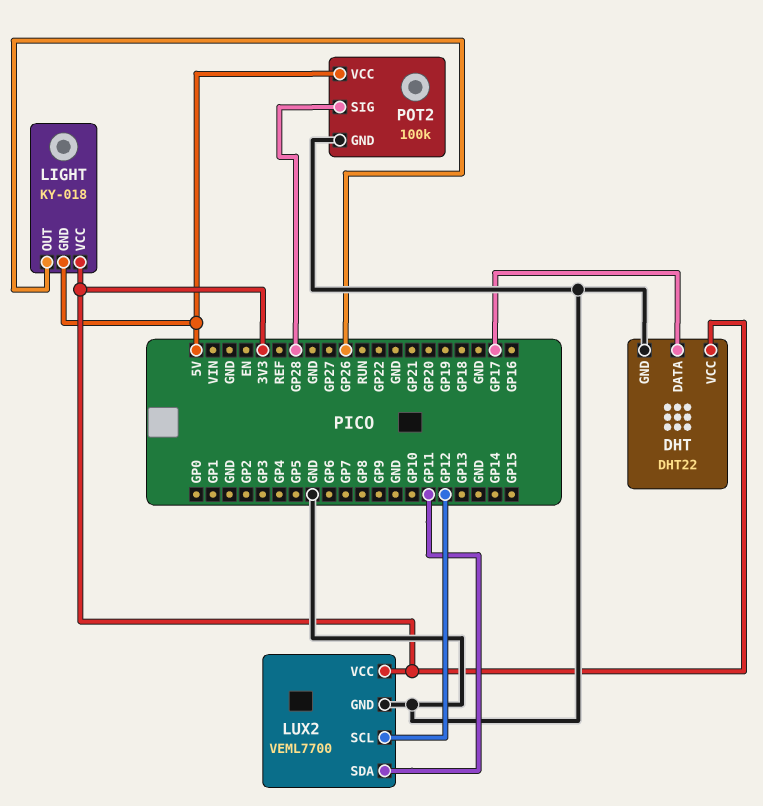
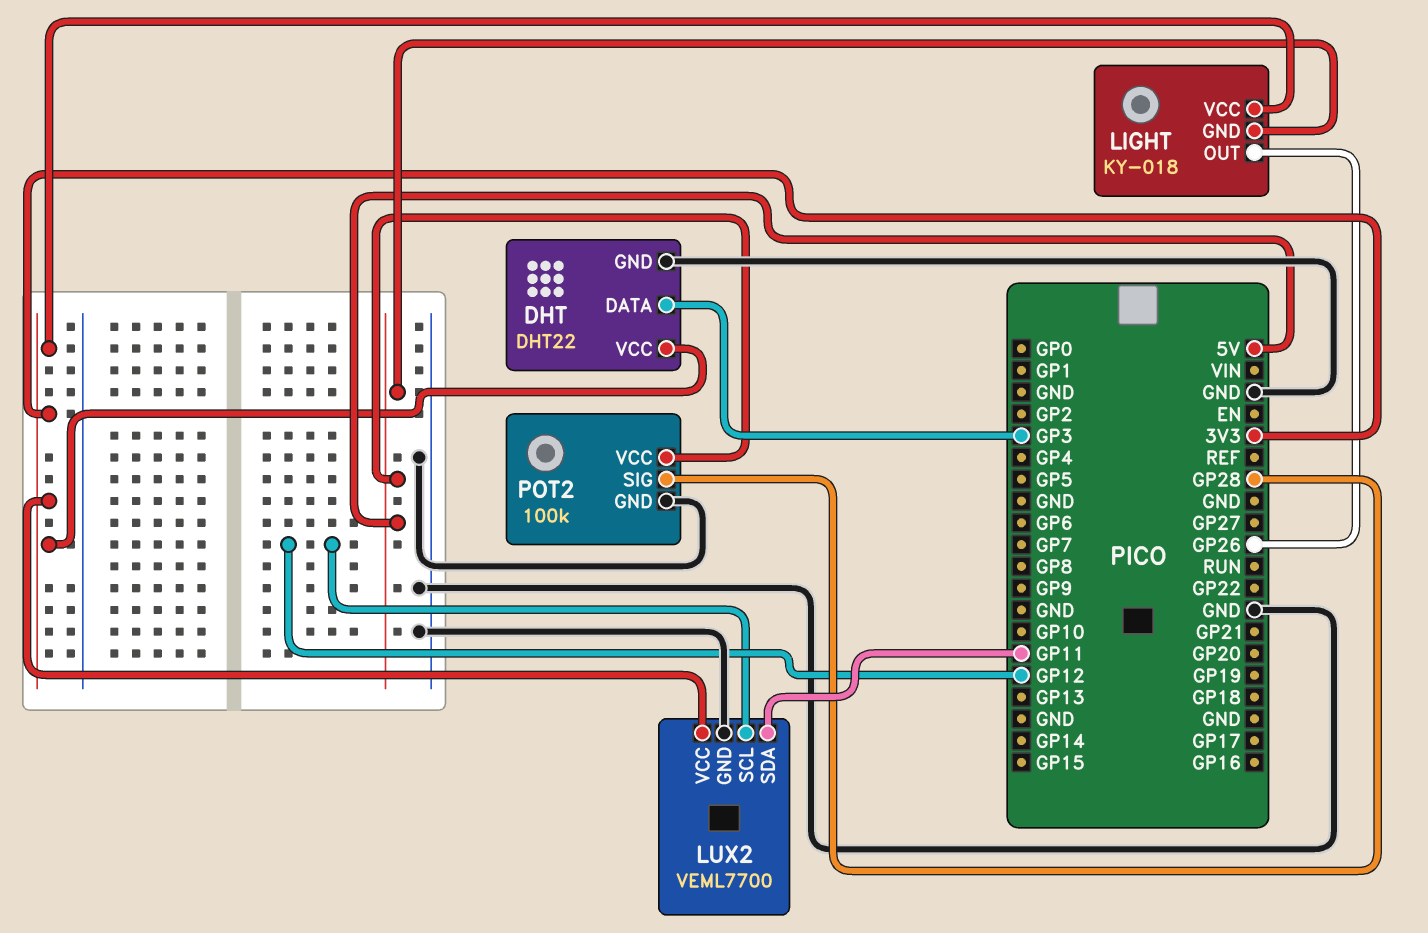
DHT pin DATA: GP17 -> GP3

